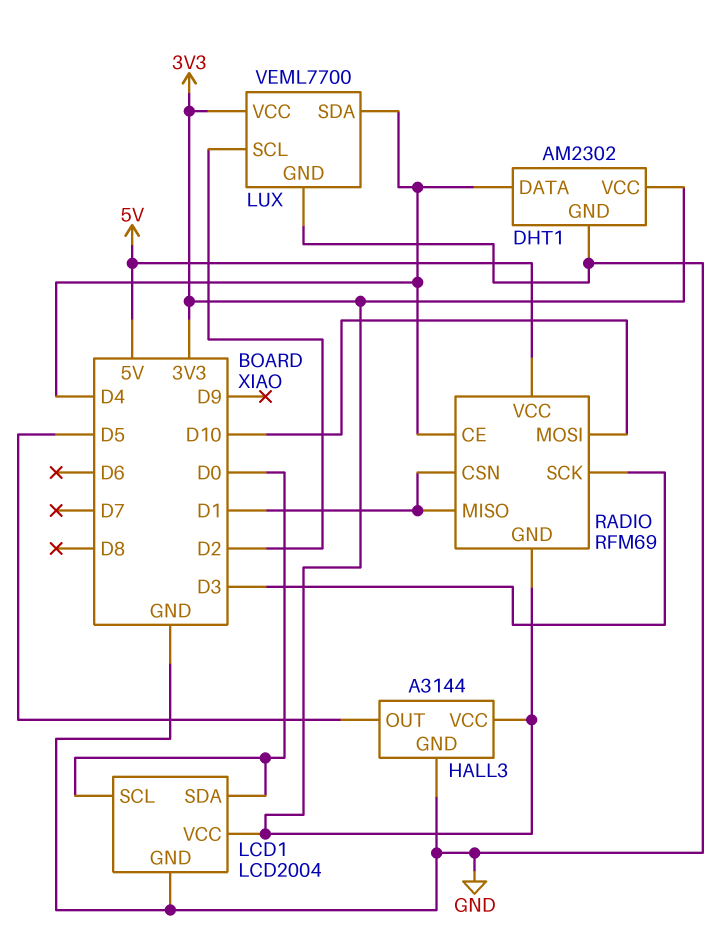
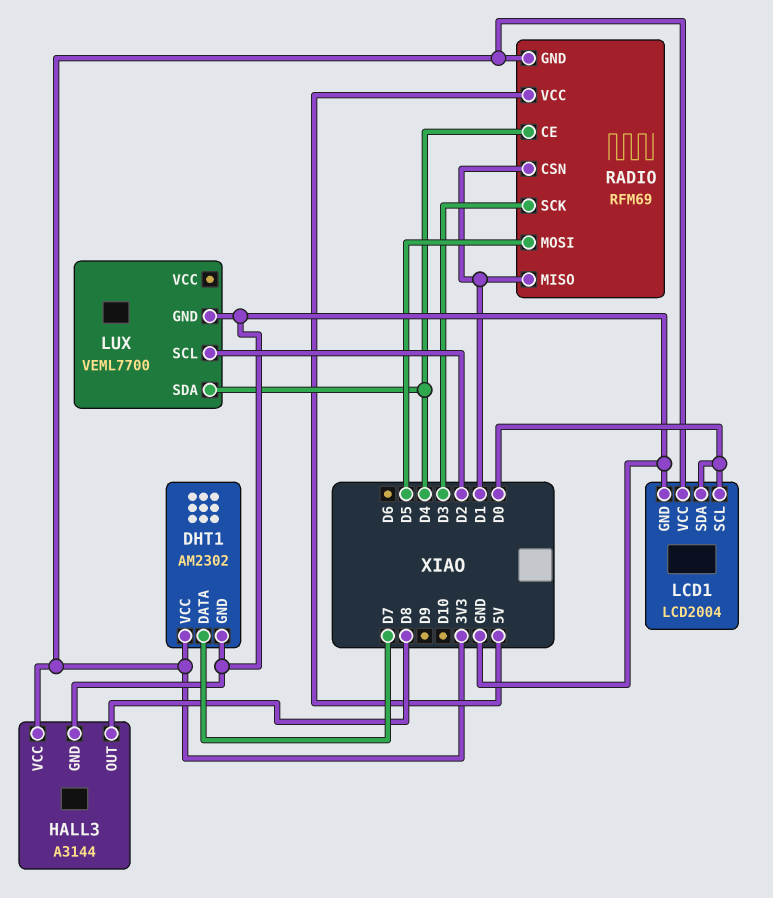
DHT1 pin DATA: D4 -> D7
HALL3 pin OUT: D5 -> D8
LUX pin VCC: 3V3 -> none
RADIO pin MOSI: D10 -> D5

